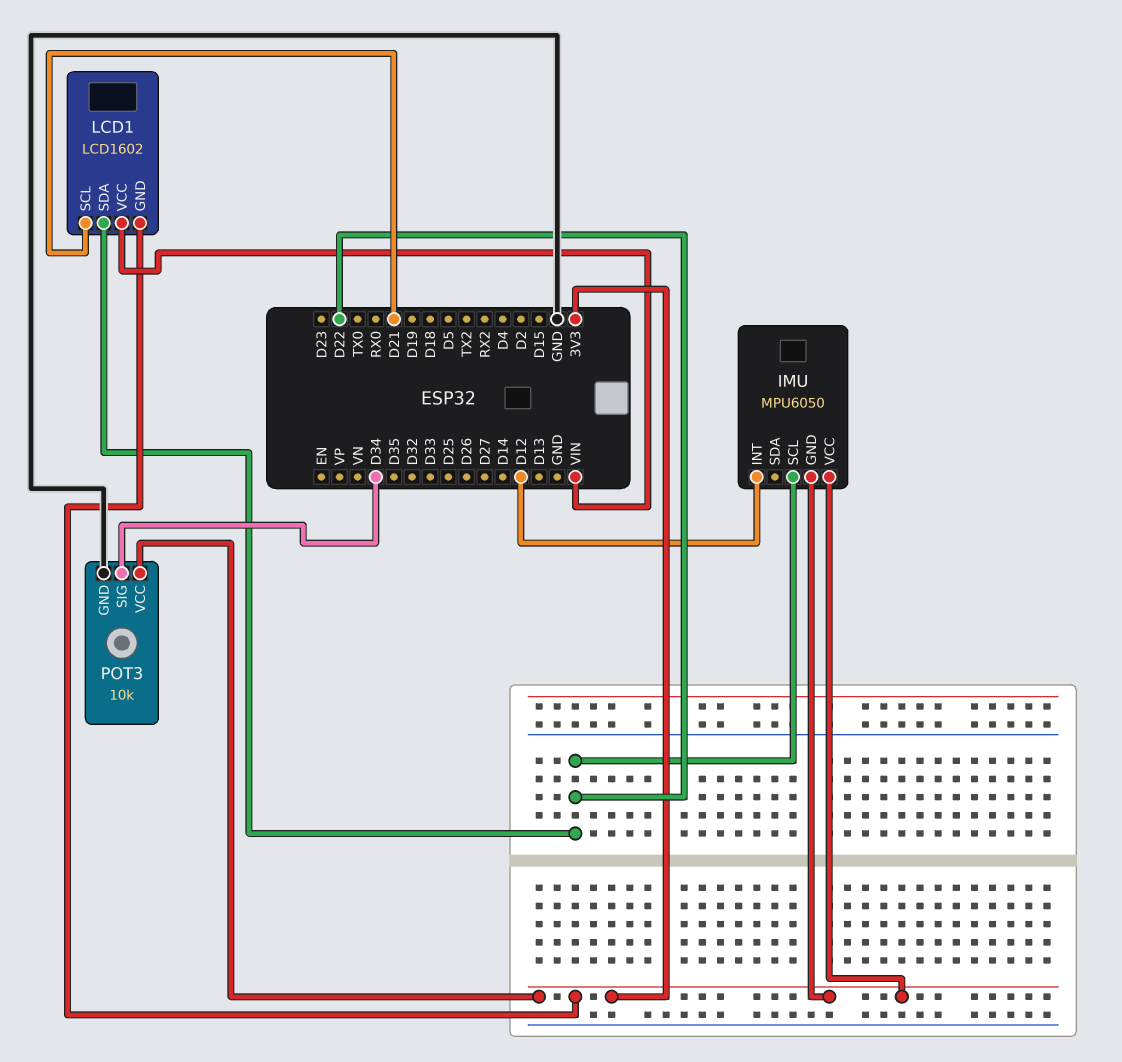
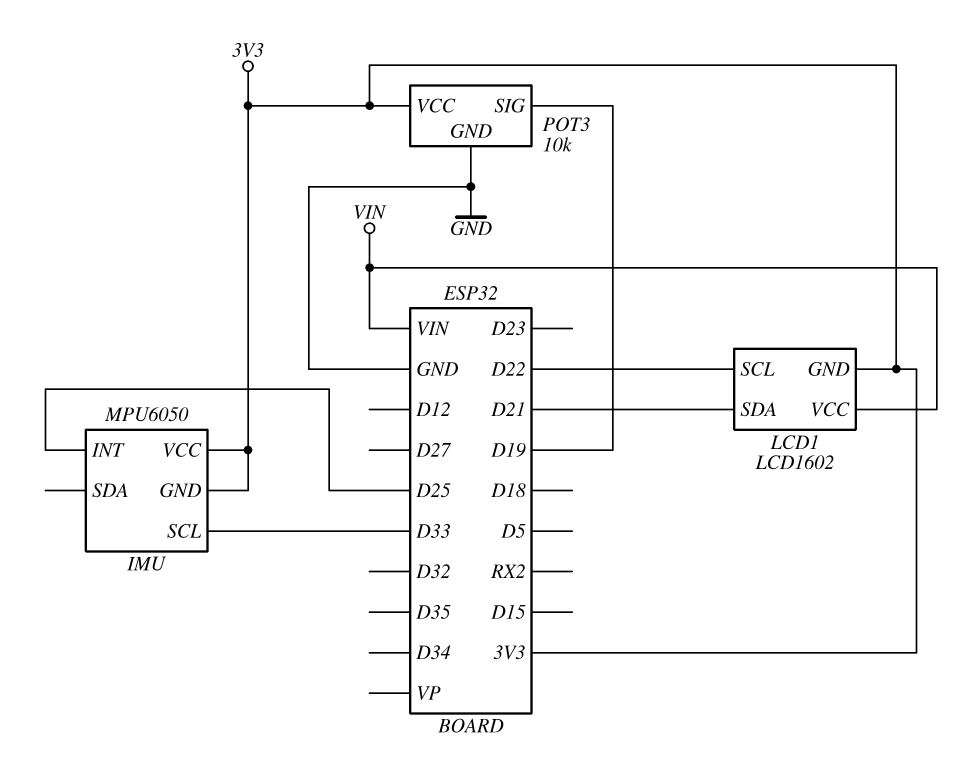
IMU pin INT: D12 -> D25
IMU pin SCL: D22 -> D33
LCD1 pin SCL: D21 -> D22
LCD1 pin SDA: D22 -> D21
POT3 pin SIG: D34 -> D19

